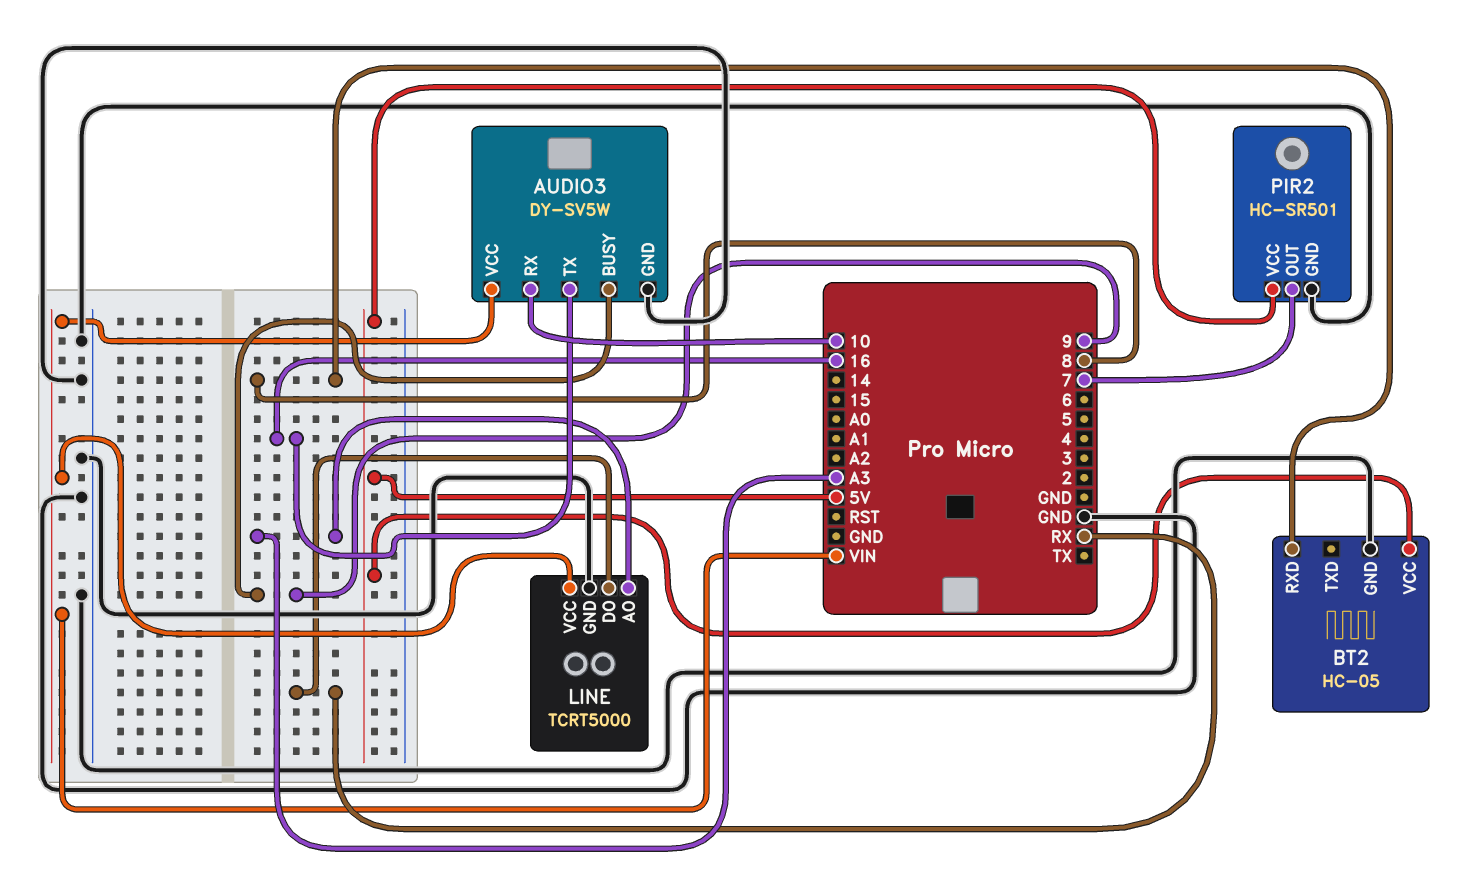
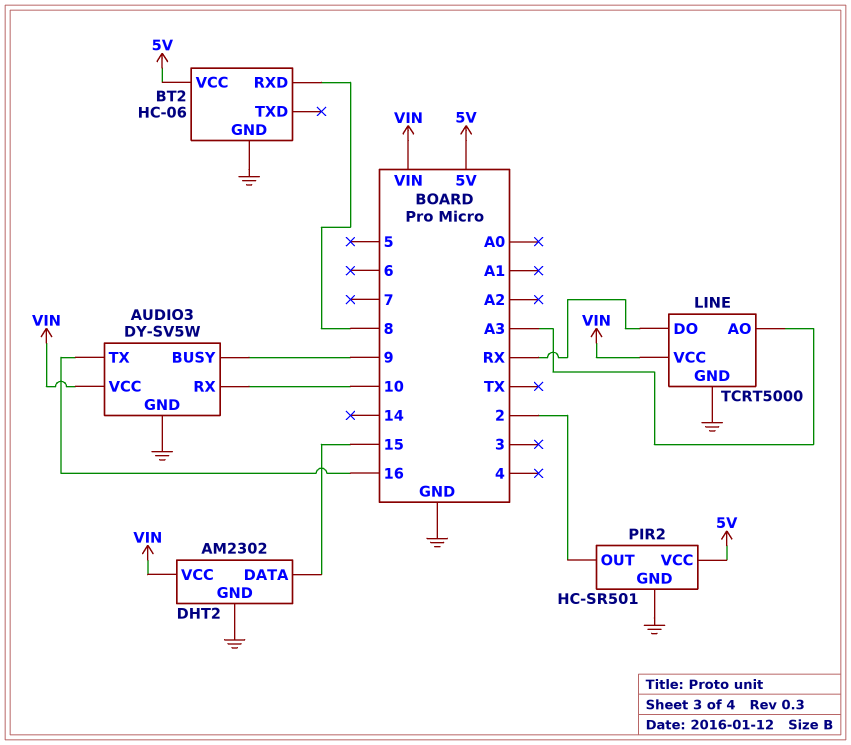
BT2: HC-05 -> HC-06
DHT2: none -> AM2302
DHT2 pin DATA: none -> 15
DHT2 pin GND: none -> GND
DHT2 pin VCC: none -> VIN
PIR2 pin OUT: 7 -> 2

